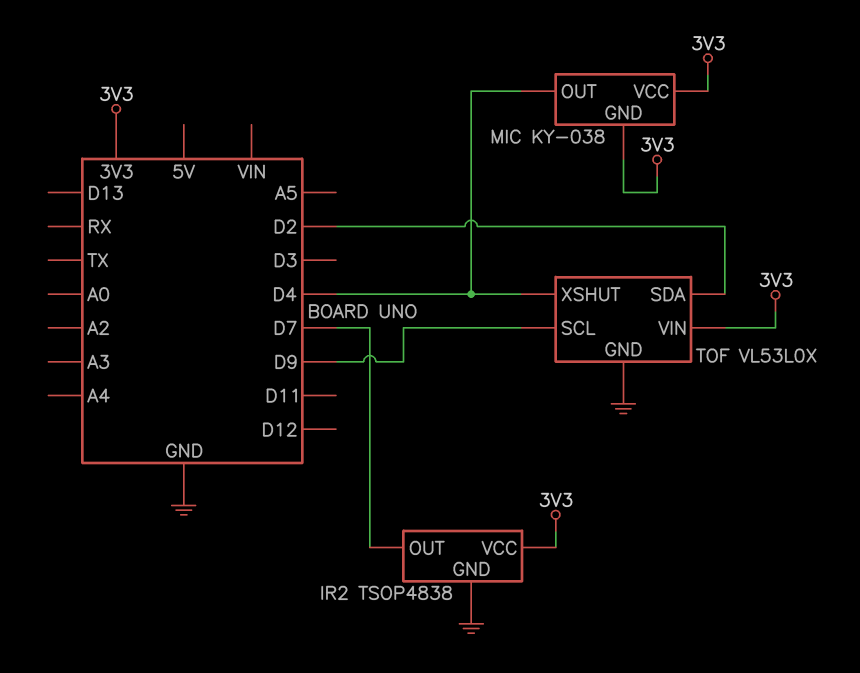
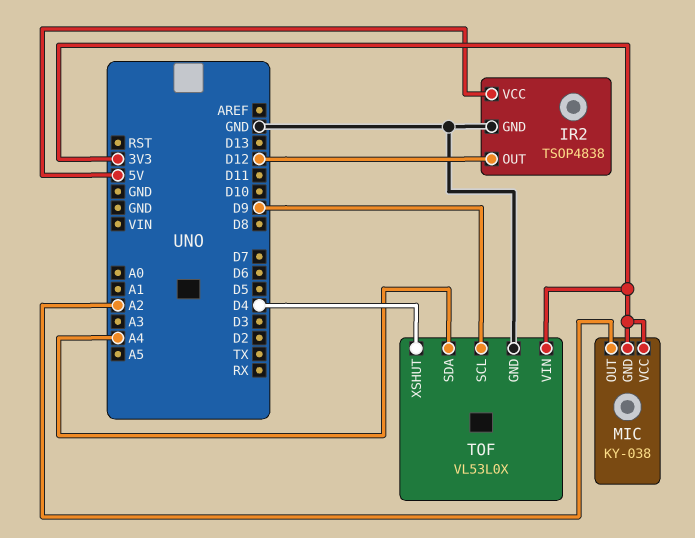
IR2 pin OUT: D7 -> D12
IR2 pin VCC: 3V3 -> 5V
MIC pin OUT: D4 -> A2
TOF pin SDA: D2 -> A4

